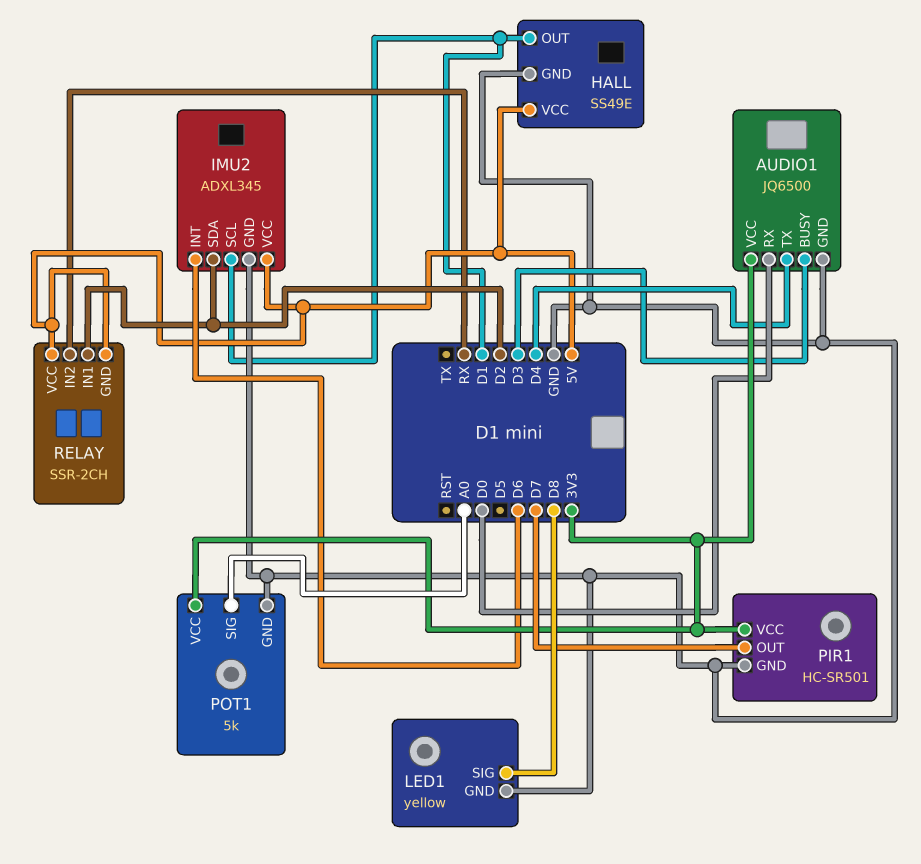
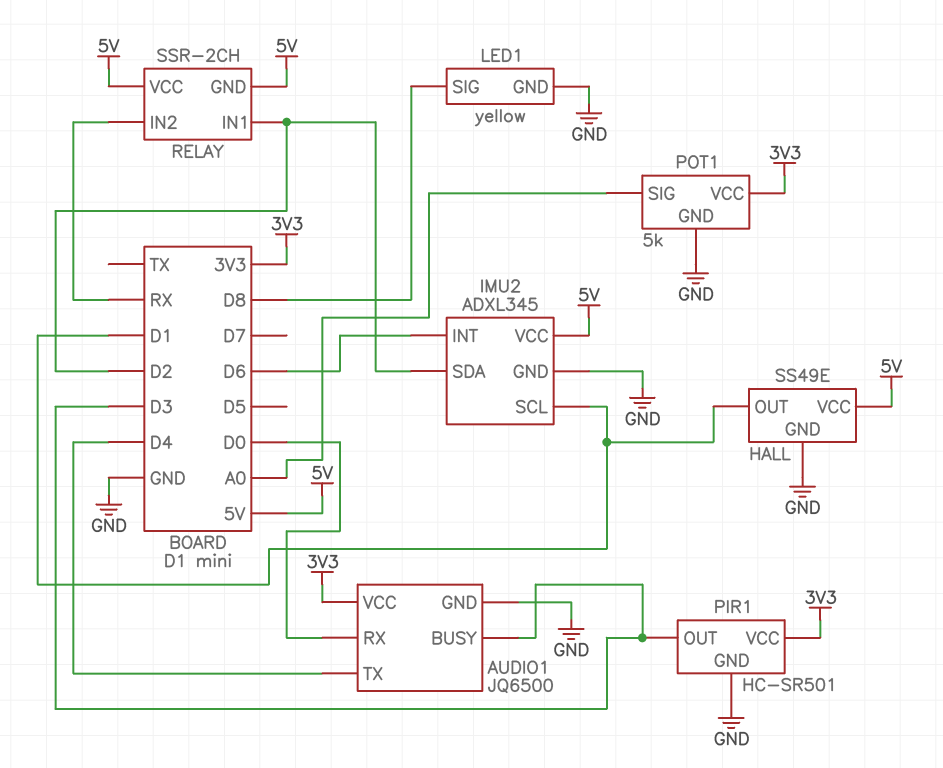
PIR1 pin OUT: D7 -> D3

